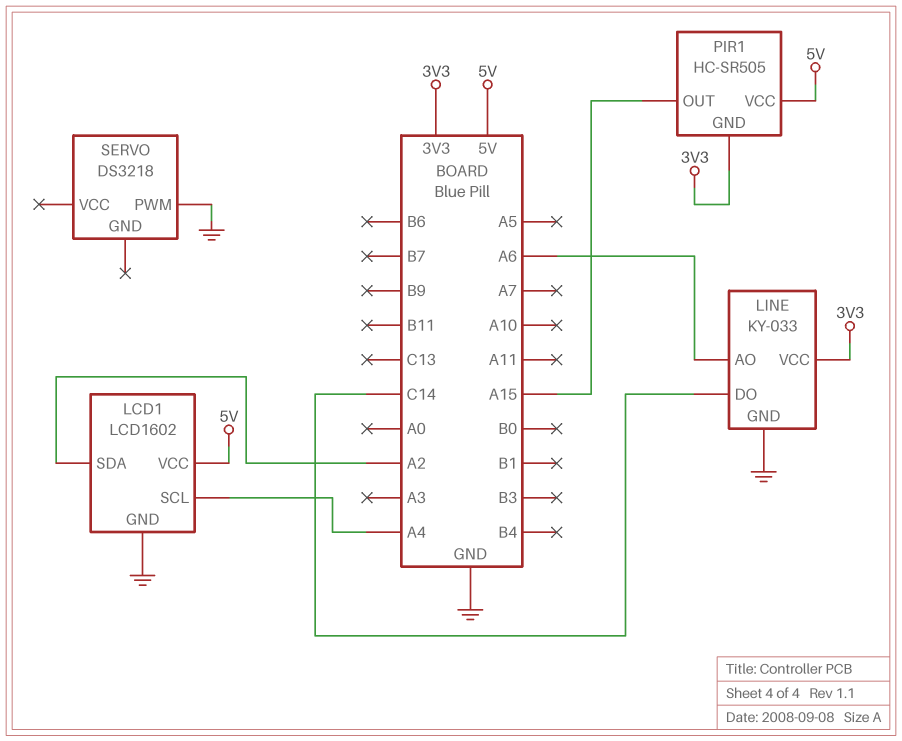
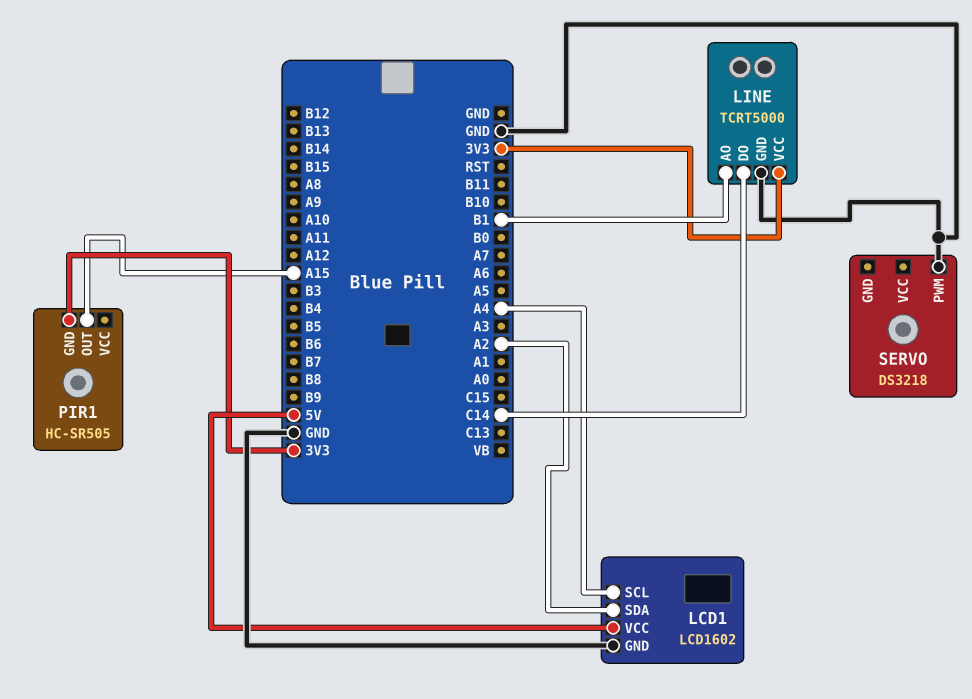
LINE: KY-033 -> TCRT5000
LINE pin AO: A6 -> B1
PIR1 pin VCC: 5V -> none

